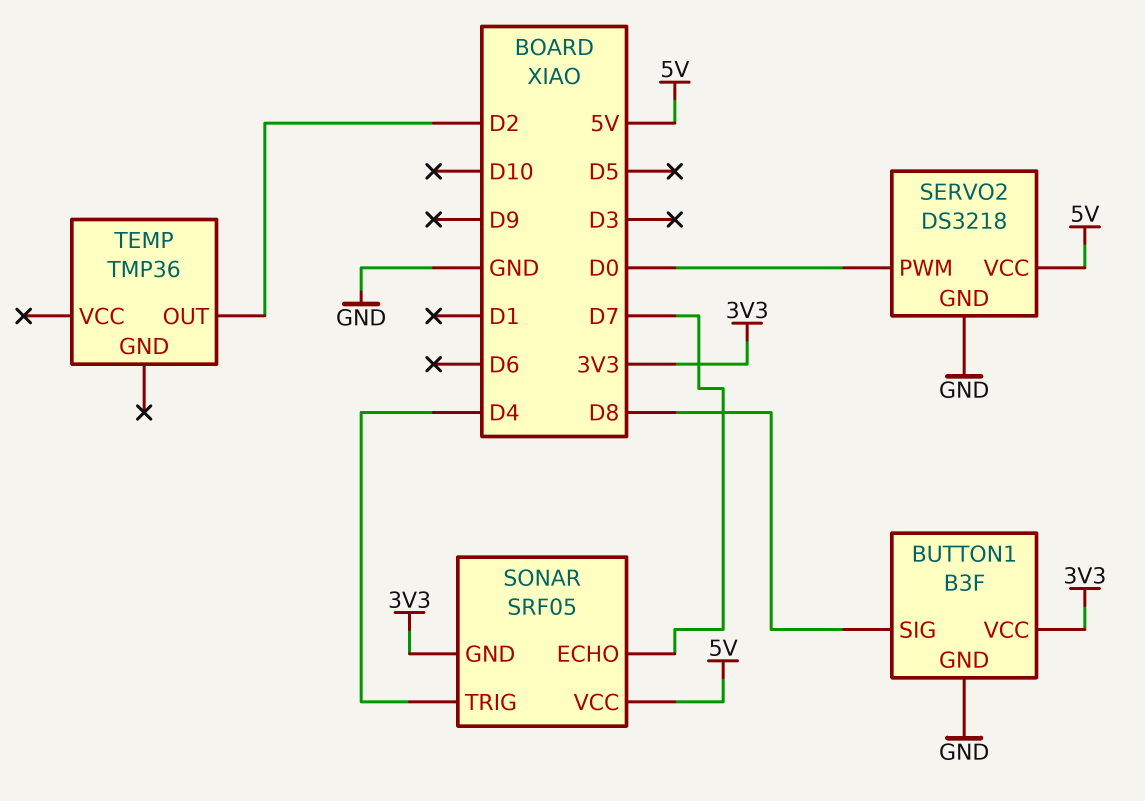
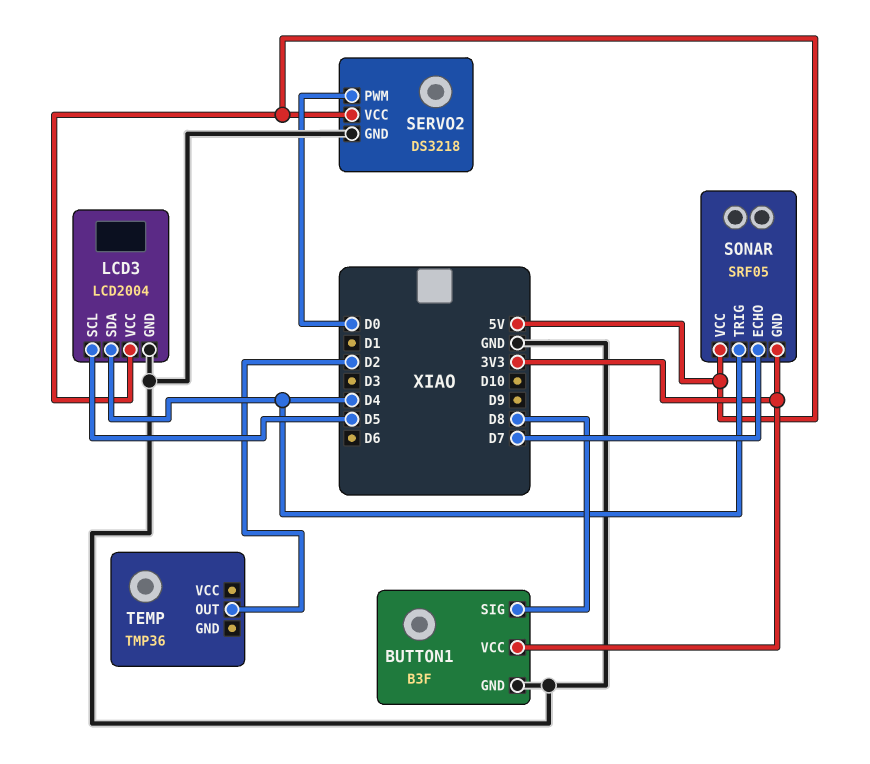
LCD3: none -> LCD2004
LCD3 pin GND: none -> GND
LCD3 pin SCL: none -> D5
LCD3 pin SDA: none -> D4
LCD3 pin VCC: none -> 5V

